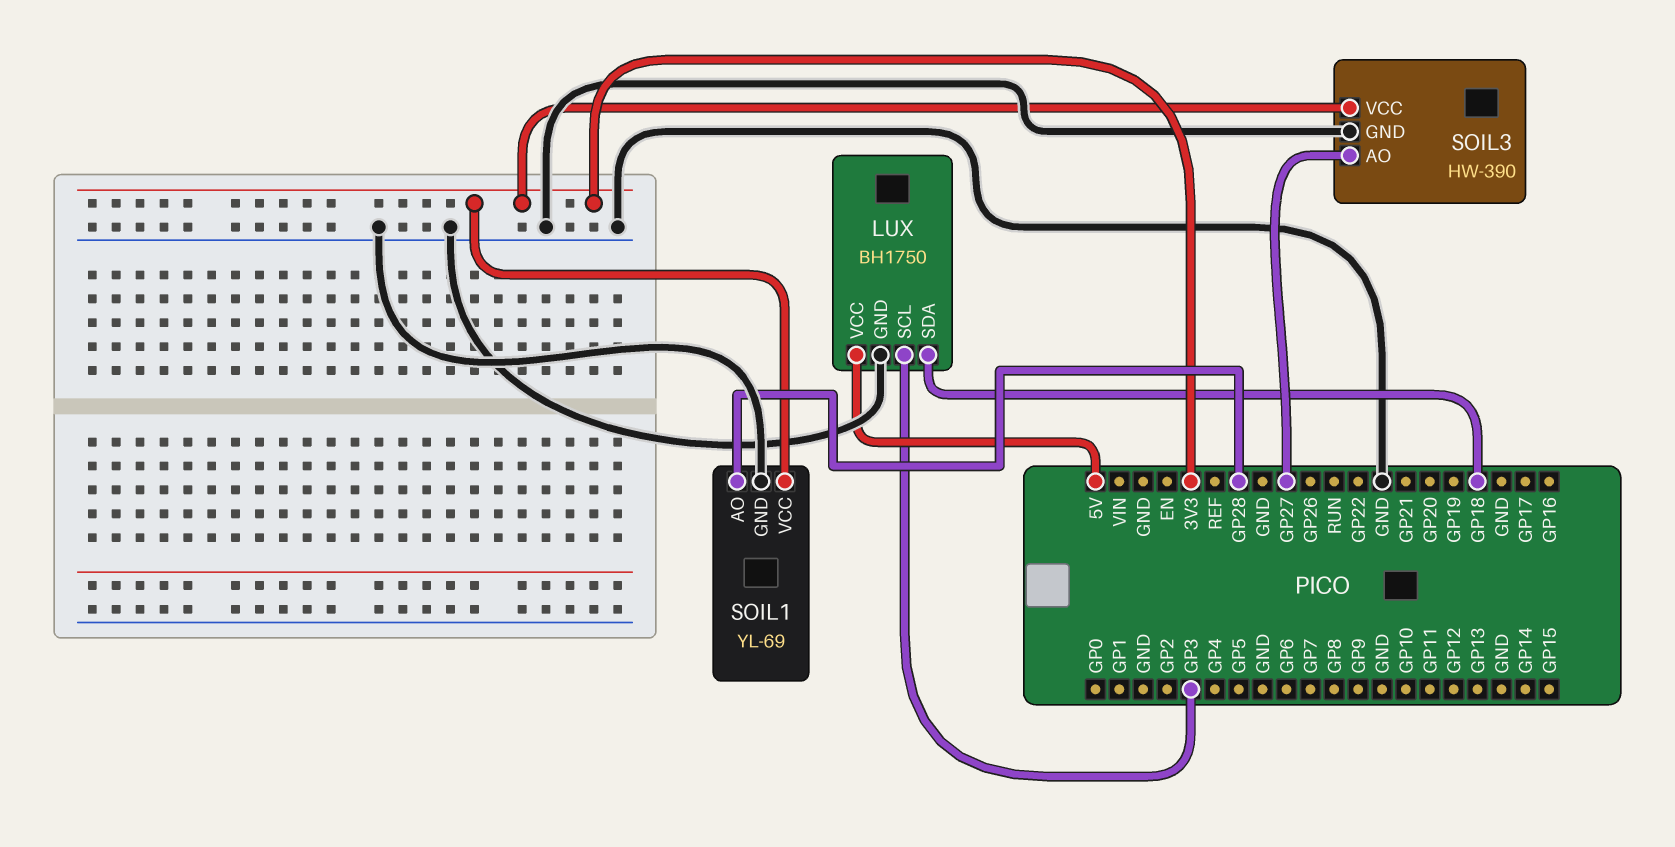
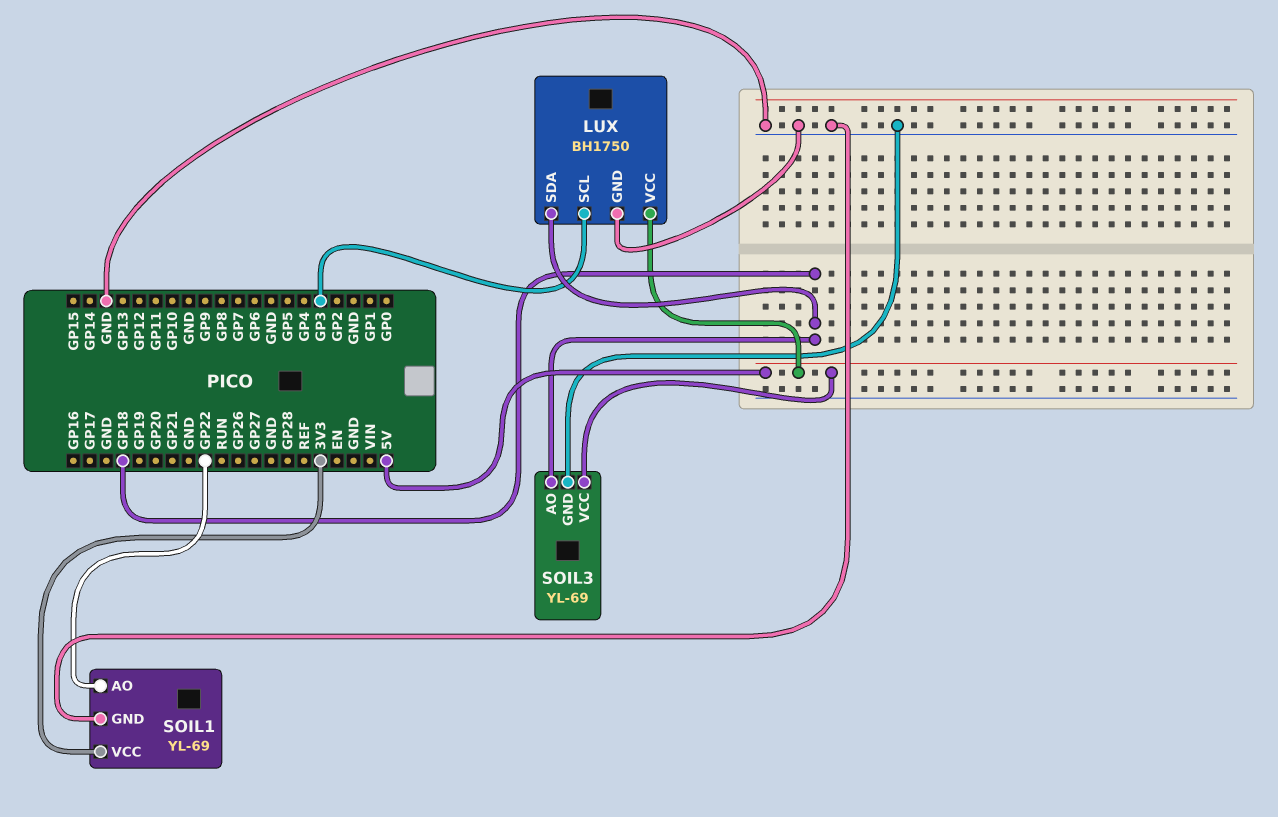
SOIL1 pin AO: GP28 -> GP22
SOIL3: HW-390 -> YL-69
SOIL3 pin AO: GP27 -> GP18
SOIL3 pin VCC: 3V3 -> 5V

